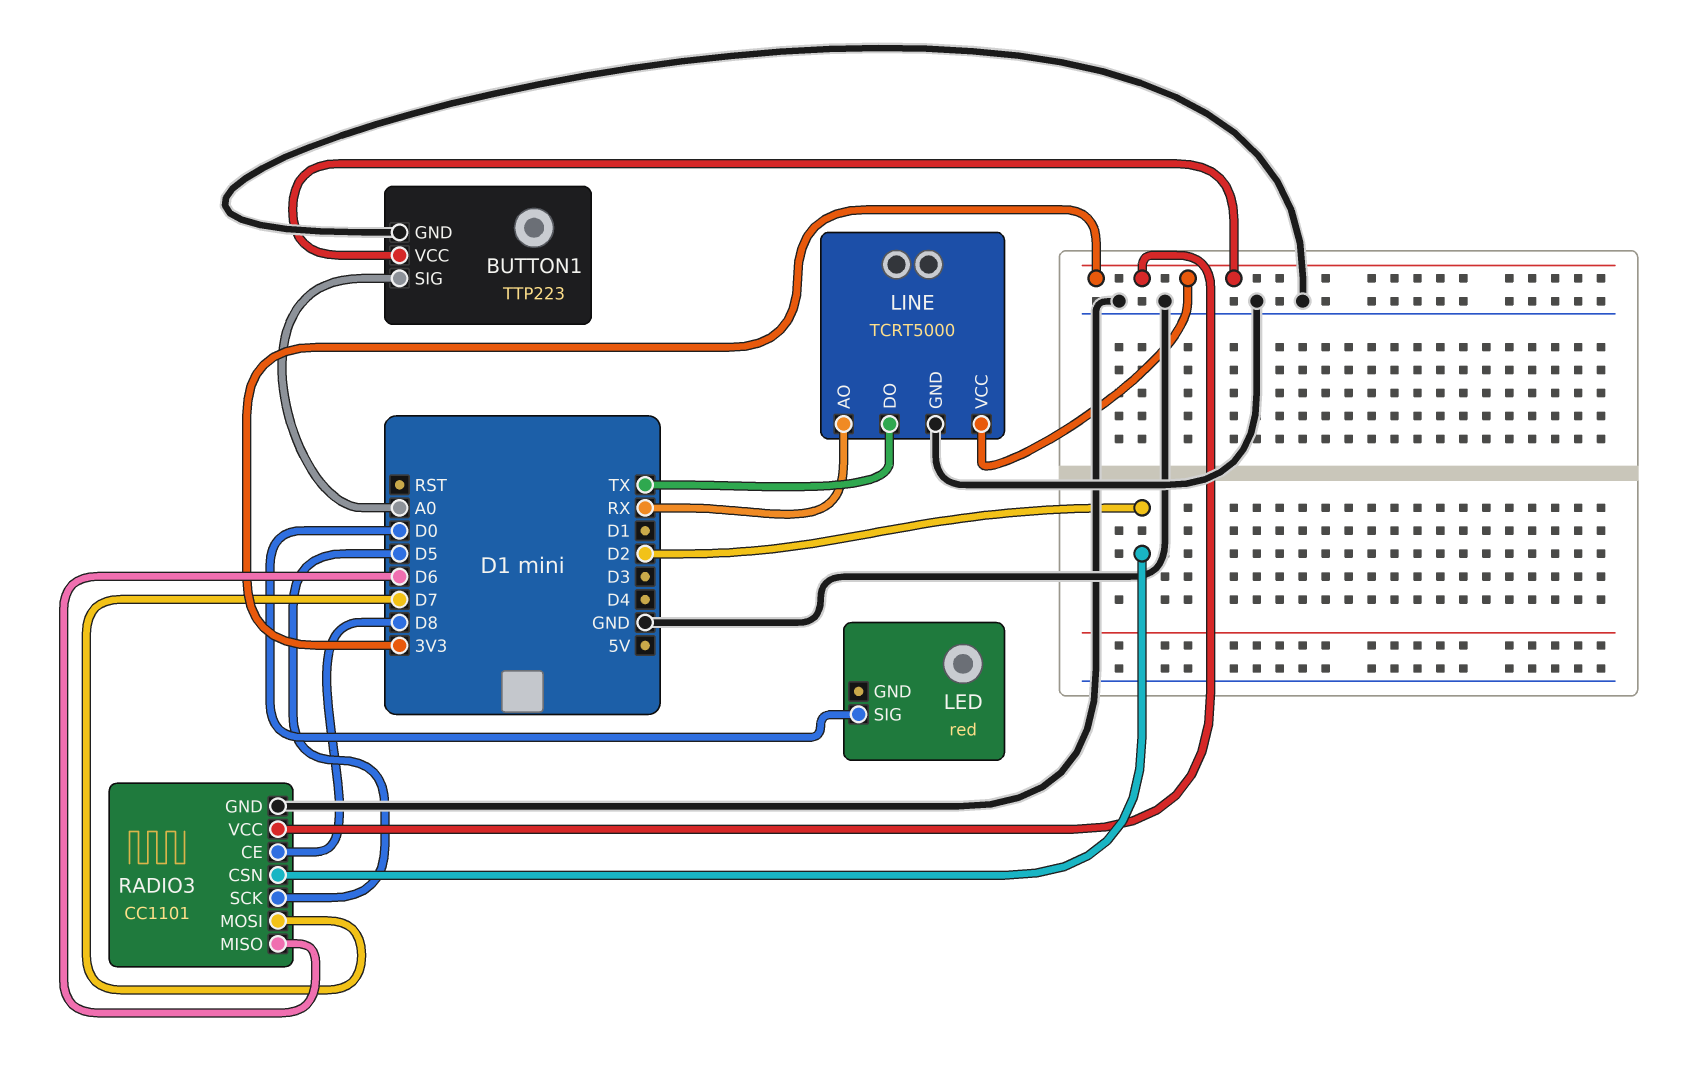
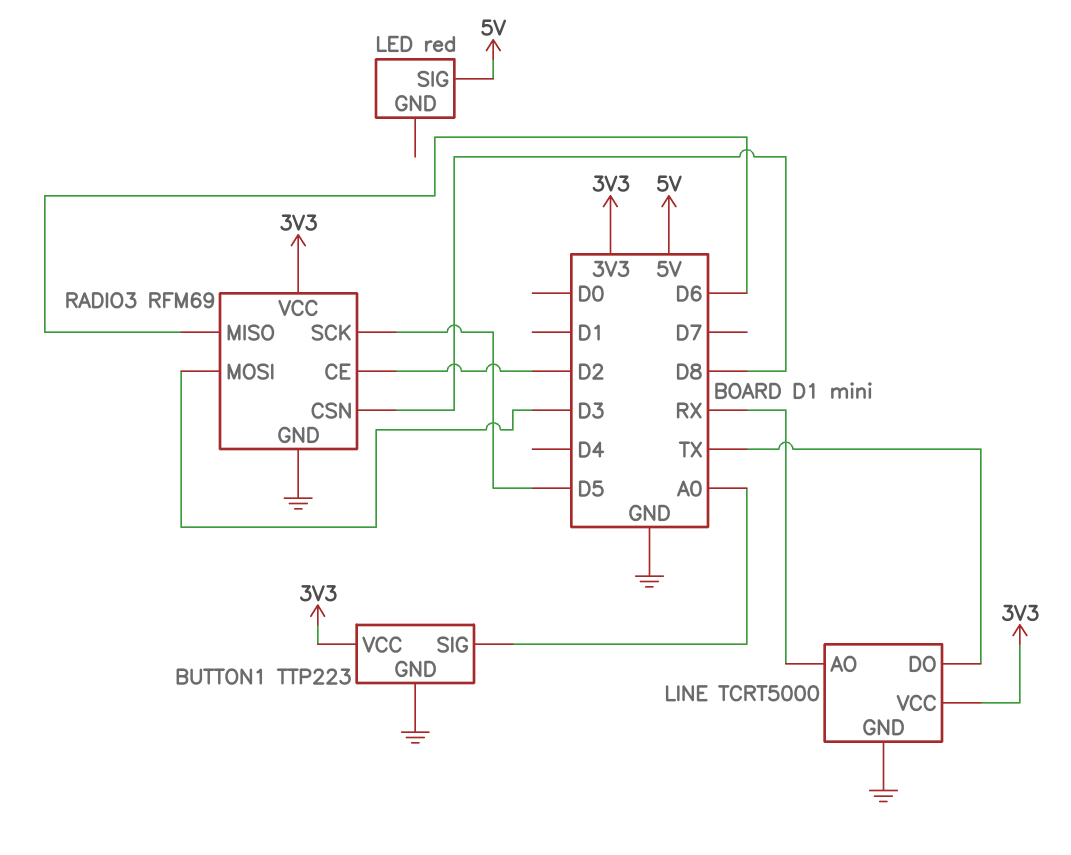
LED pin SIG: D0 -> 5V
RADIO3: CC1101 -> RFM69
RADIO3 pin CE: D8 -> D2
RADIO3 pin CSN: D2 -> D8
RADIO3 pin MOSI: D7 -> D3

